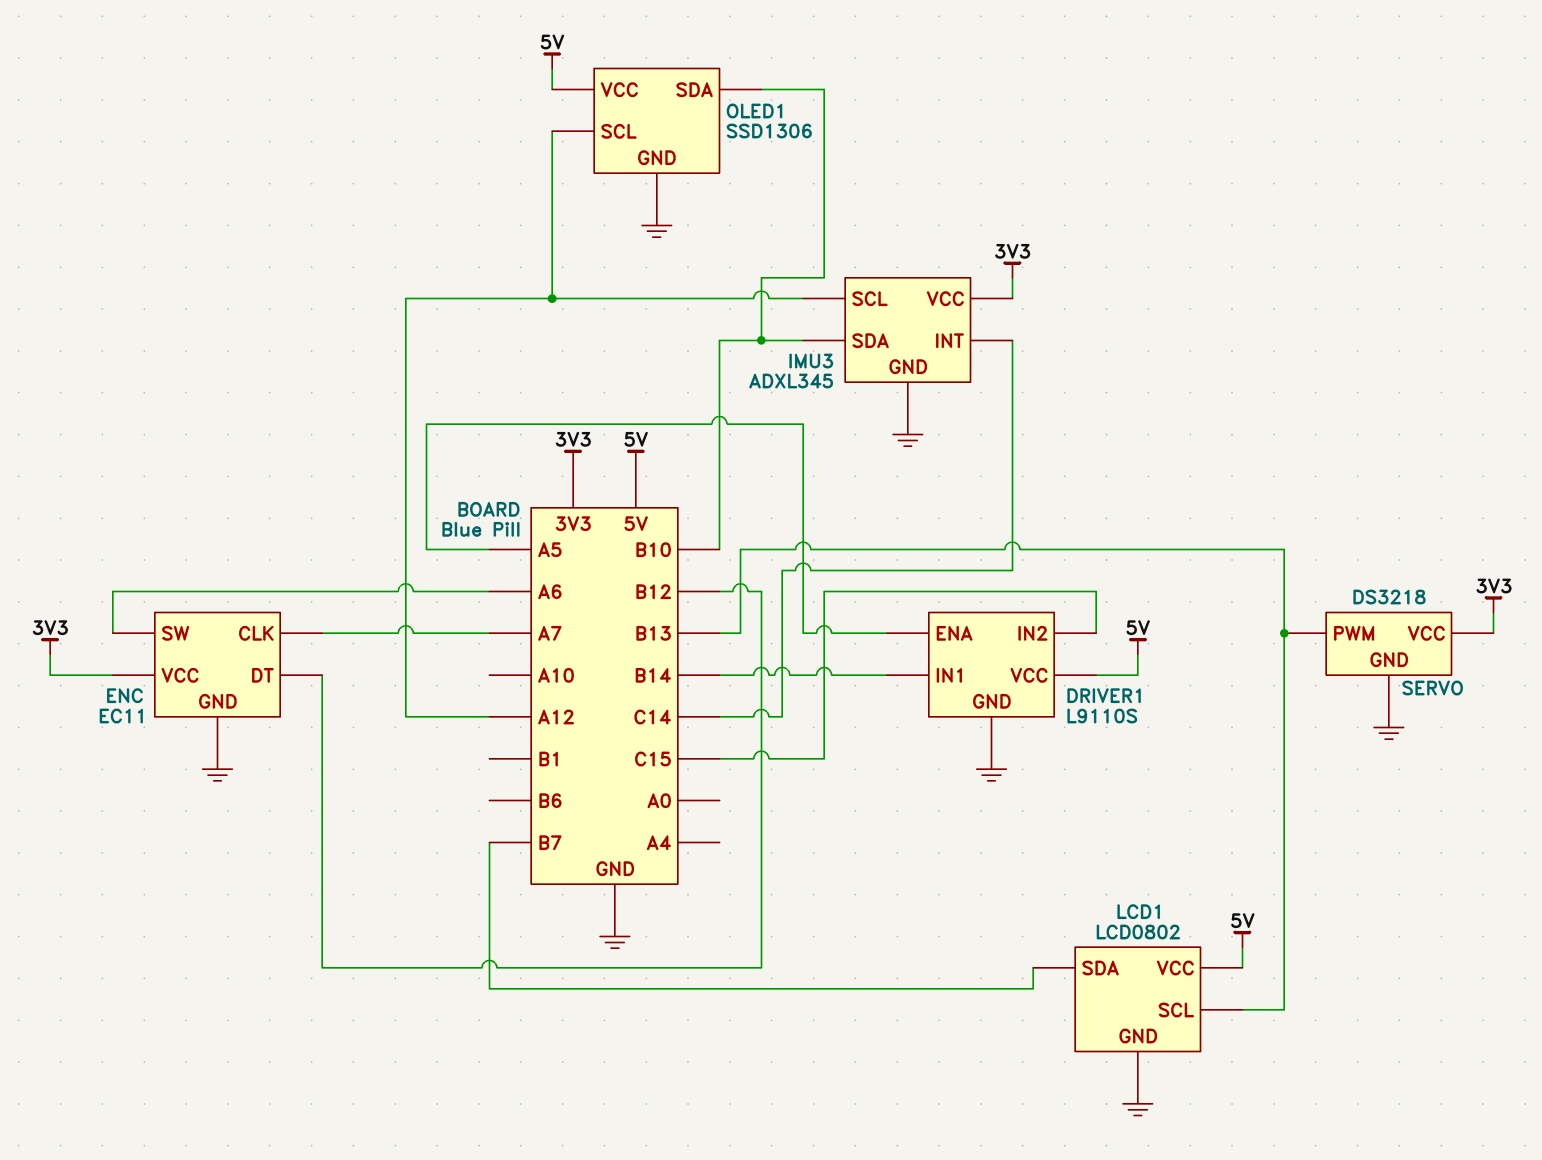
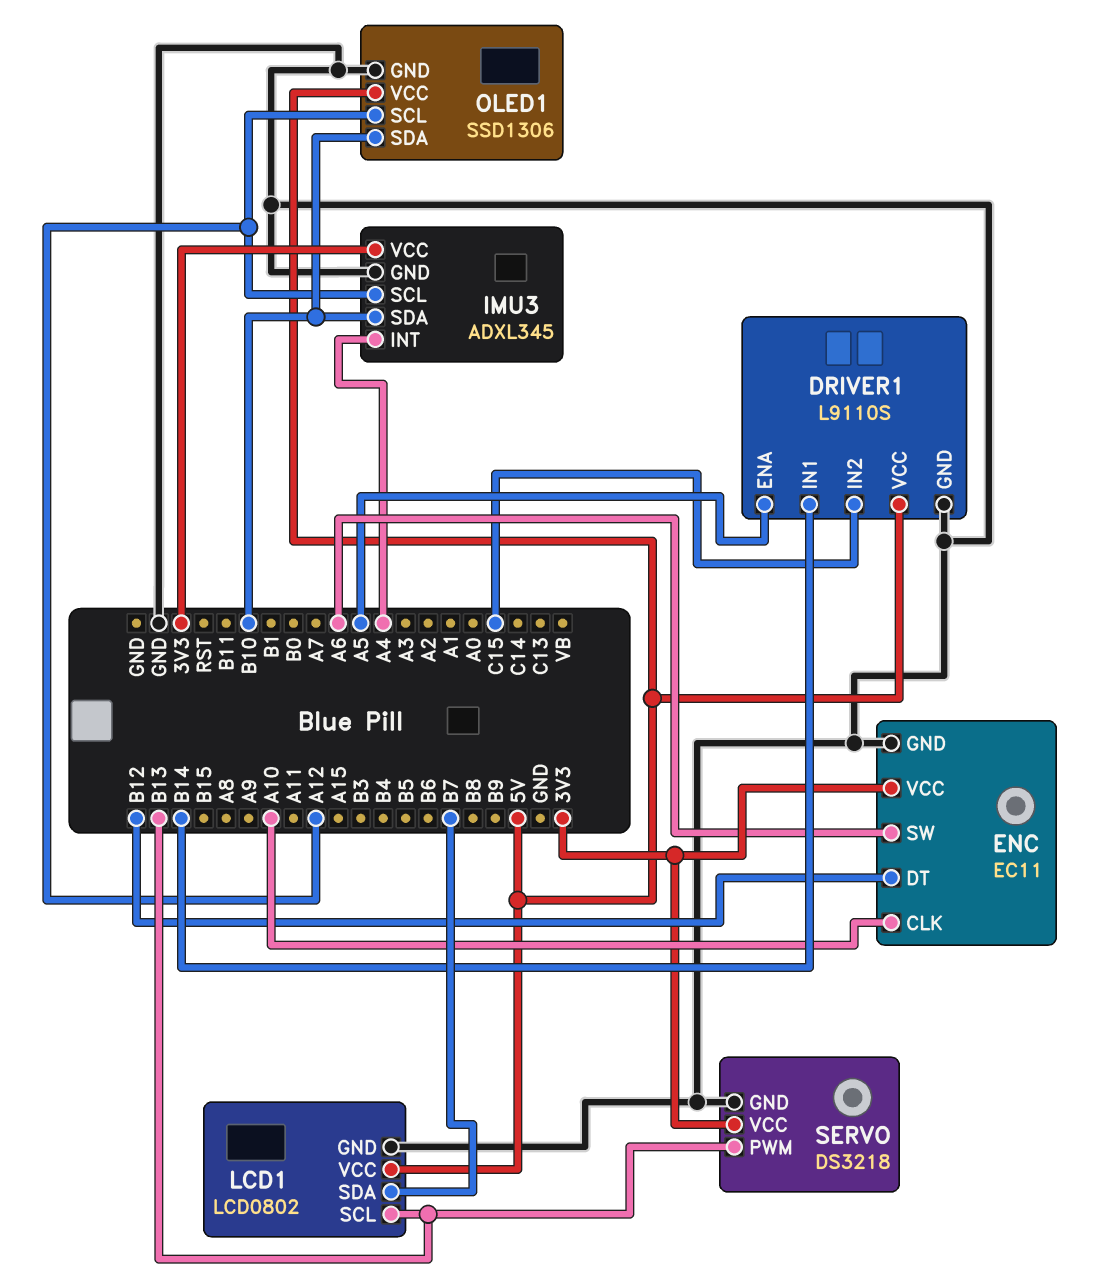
ENC pin CLK: A7 -> A10
IMU3 pin INT: C14 -> A4

